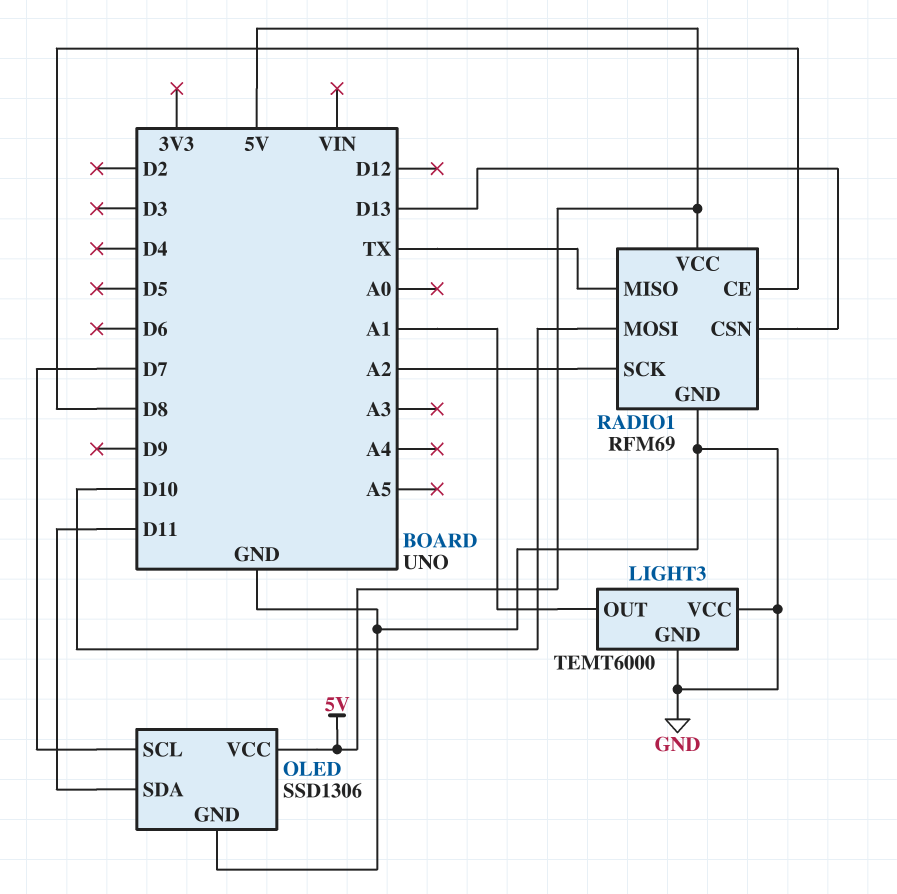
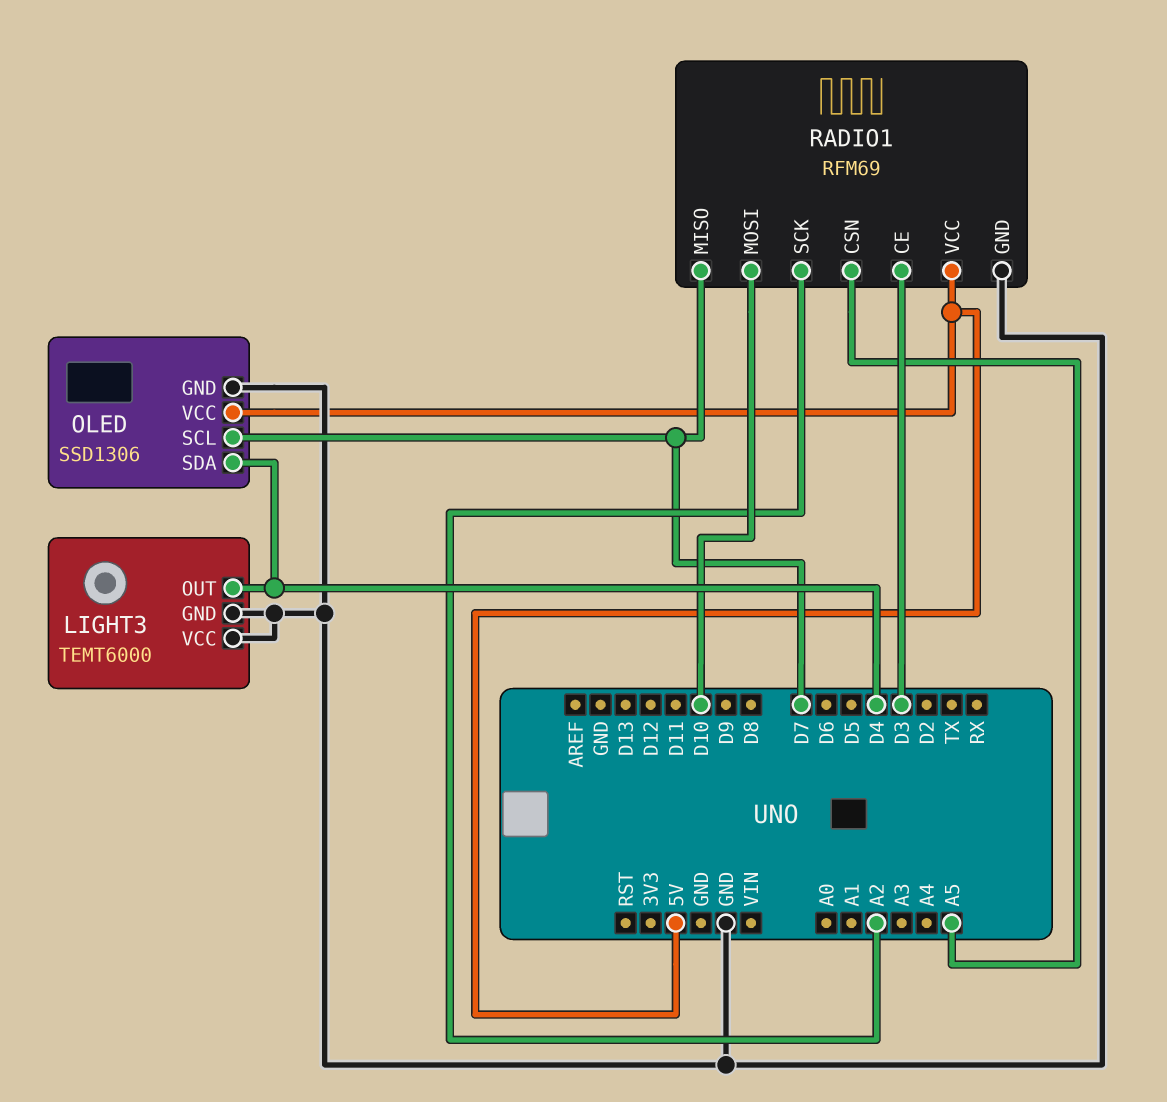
LIGHT3 pin OUT: A1 -> D4
OLED pin SDA: D11 -> D4
RADIO1 pin CE: D8 -> D3
RADIO1 pin CSN: D13 -> A5
RADIO1 pin MISO: TX -> D7

